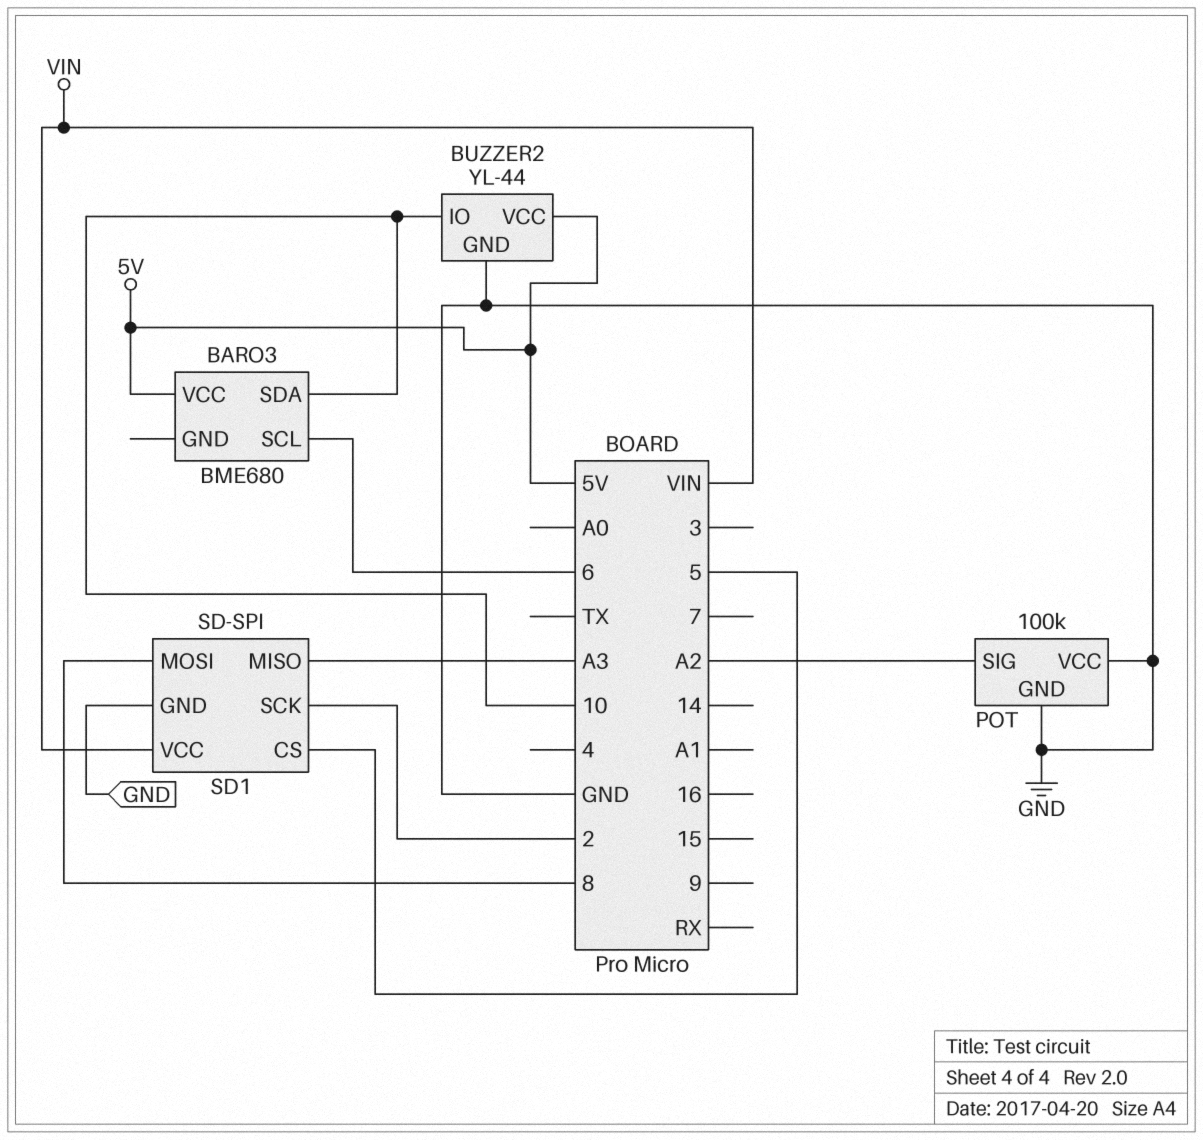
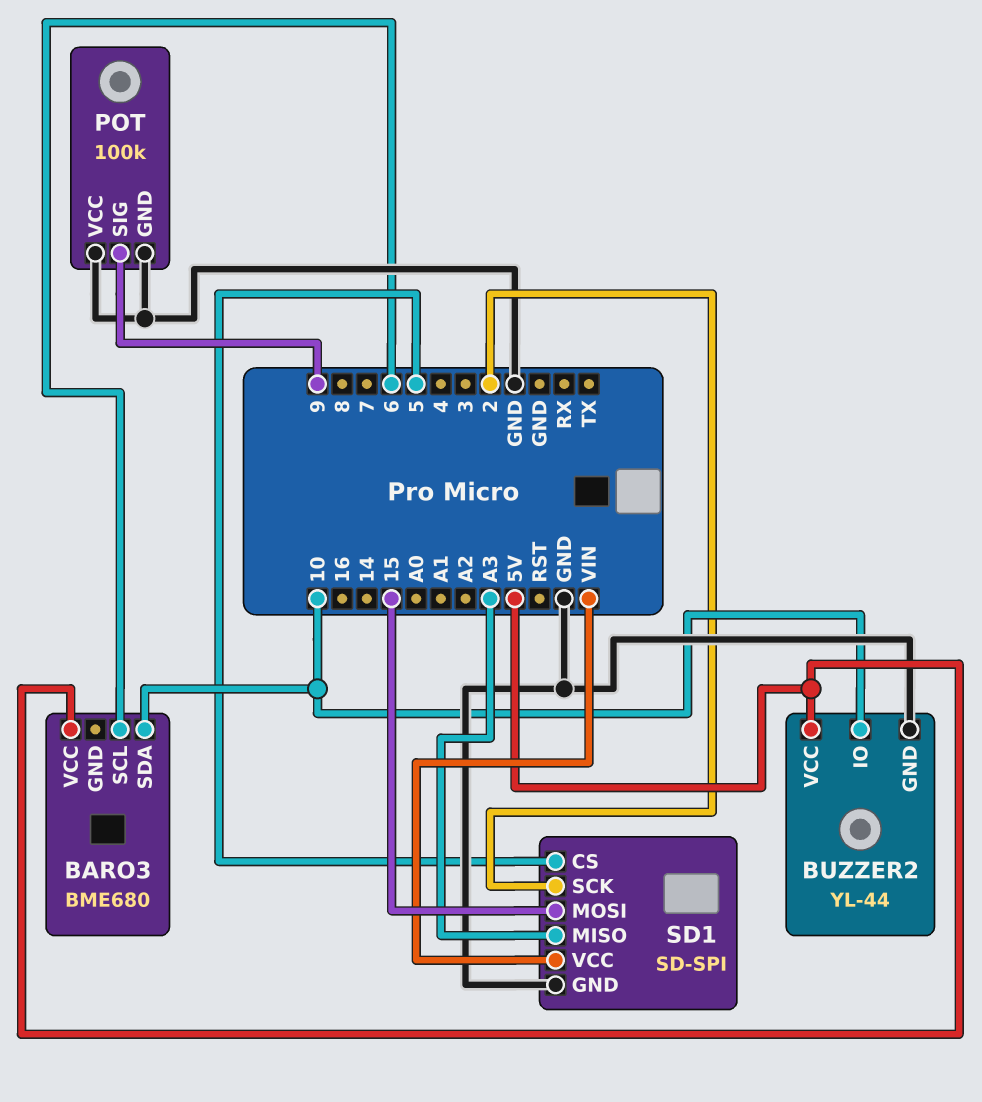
POT pin SIG: A2 -> 9
SD1 pin MOSI: 8 -> 15

